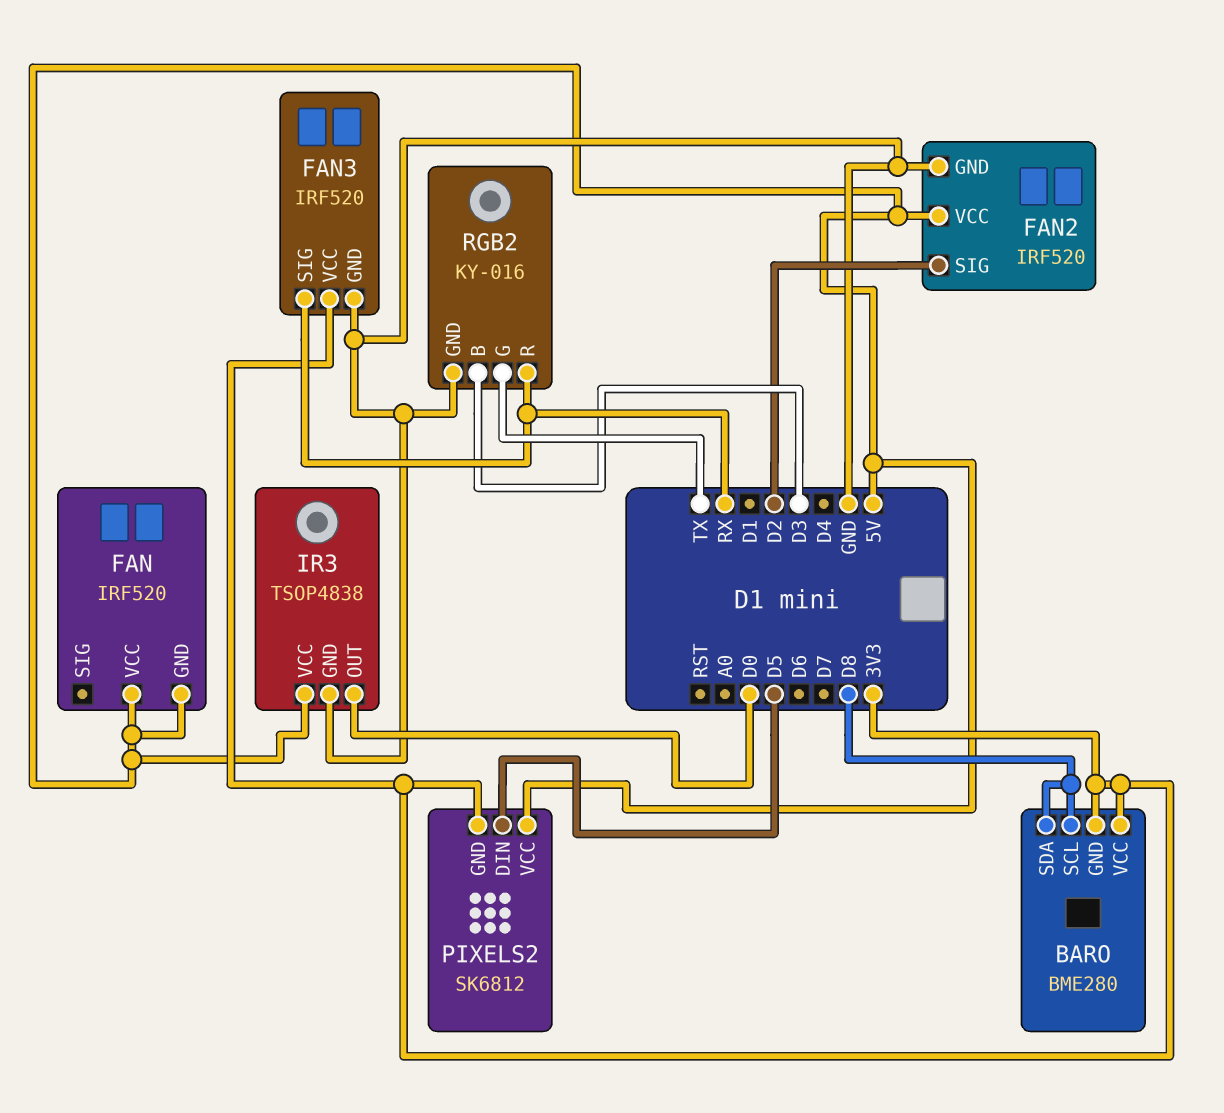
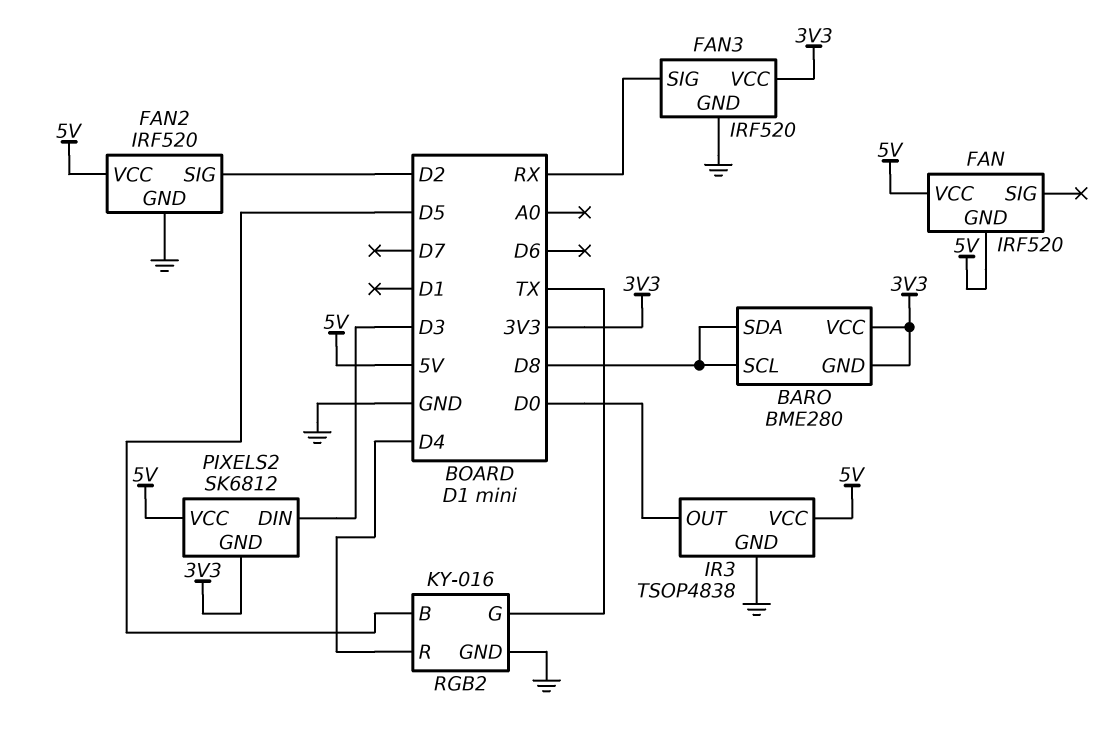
PIXELS2 pin DIN: D5 -> D3
RGB2 pin B: D3 -> D5
RGB2 pin R: RX -> D4

